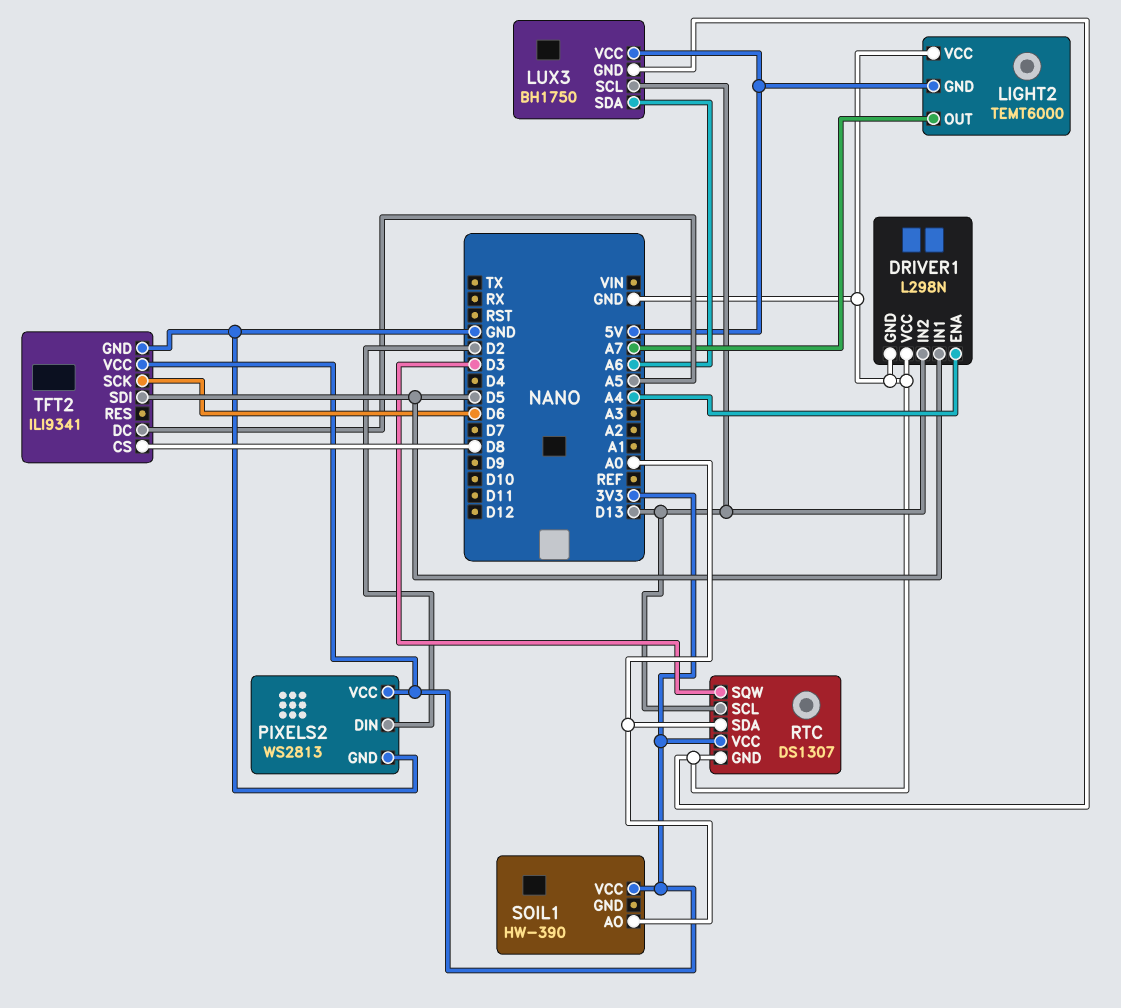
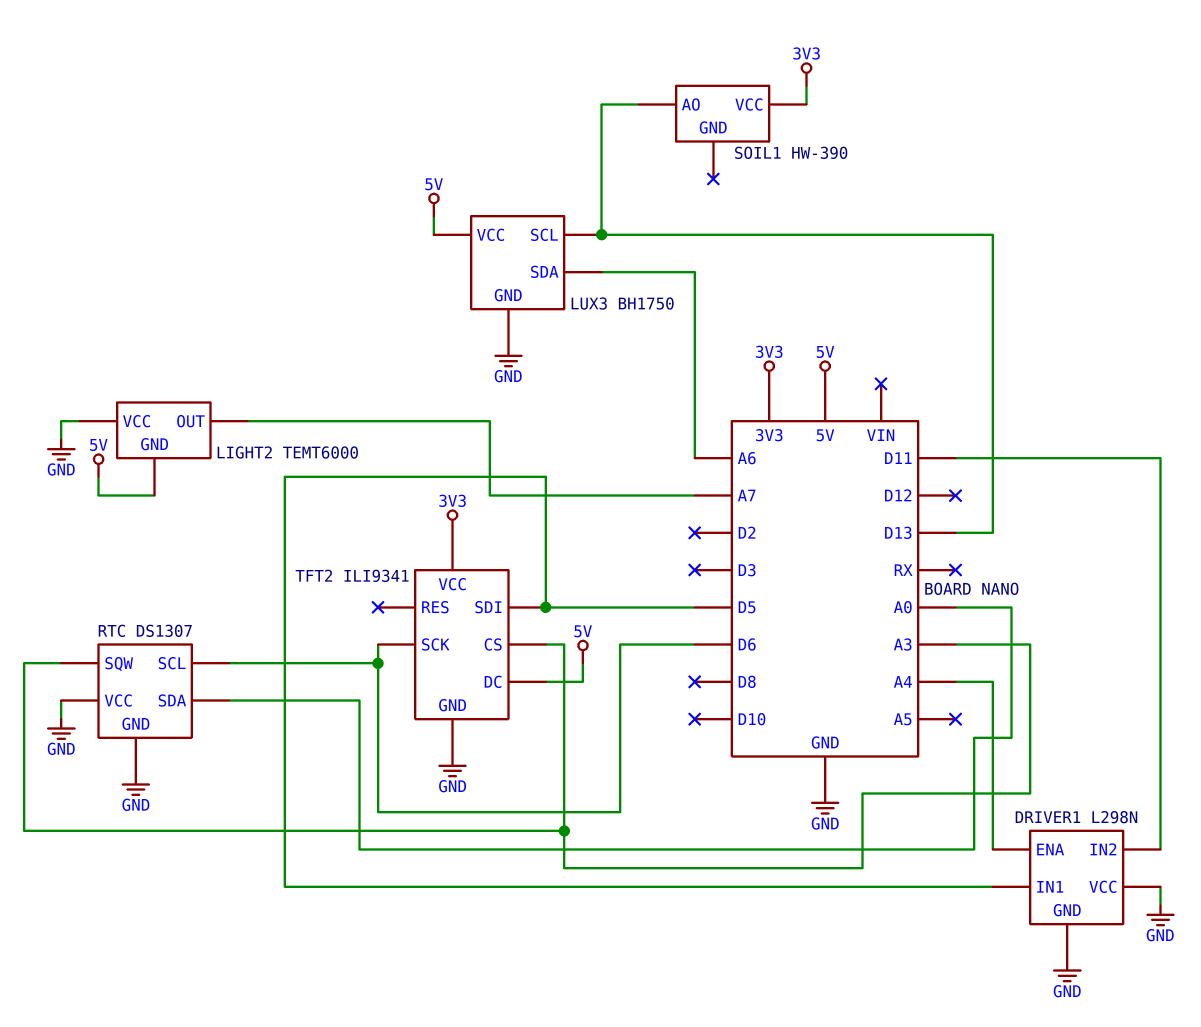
DRIVER1 pin IN2: D13 -> D11
PIXELS2: WS2813 -> none
PIXELS2 pin DIN: D2 -> none
PIXELS2 pin GND: GND -> none
PIXELS2 pin VCC: 3V3 -> none
RTC pin SCL: D13 -> D6
RTC pin SQW: D3 -> A3
RTC pin VCC: 3V3 -> GND
SOIL1 pin AO: A0 -> D13
TFT2 pin CS: D8 -> A3
TFT2 pin DC: A5 -> 5V

